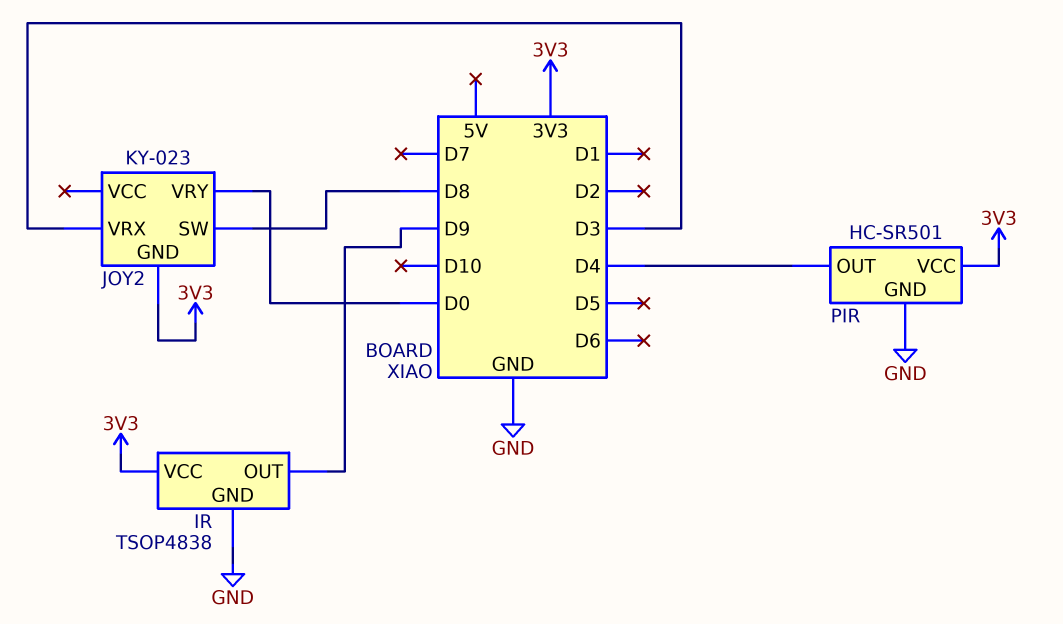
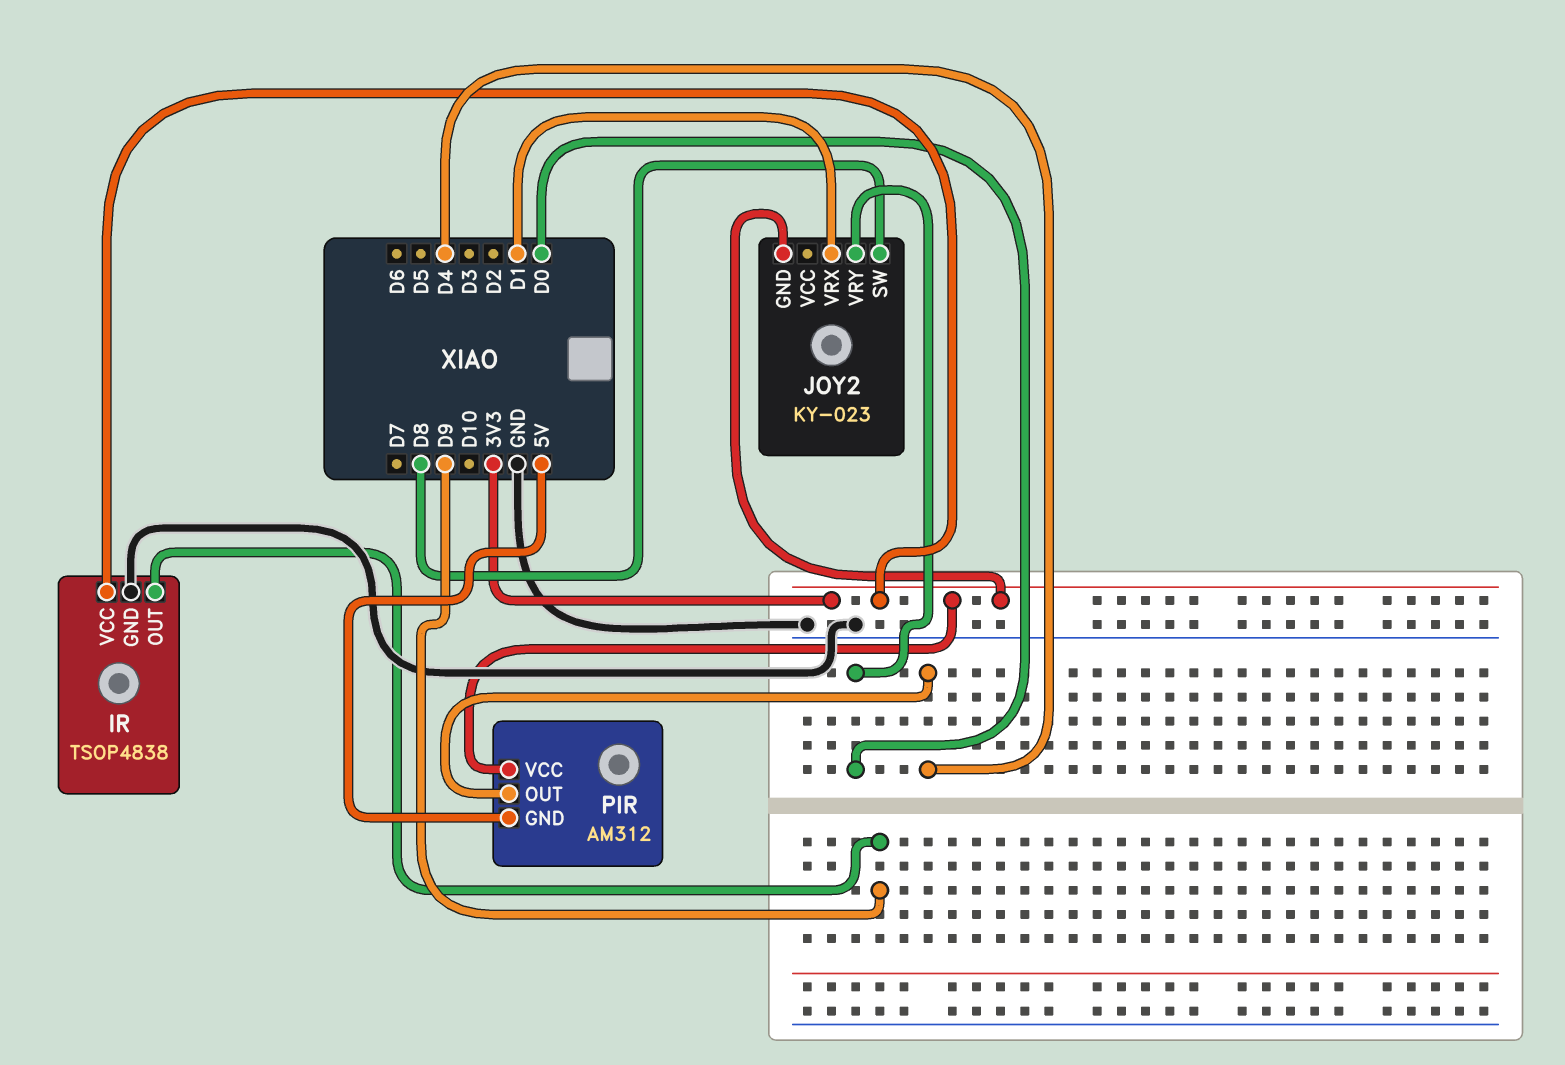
JOY2 pin VRX: D3 -> D1
PIR: HC-SR501 -> AM312
PIR pin GND: GND -> 5V

